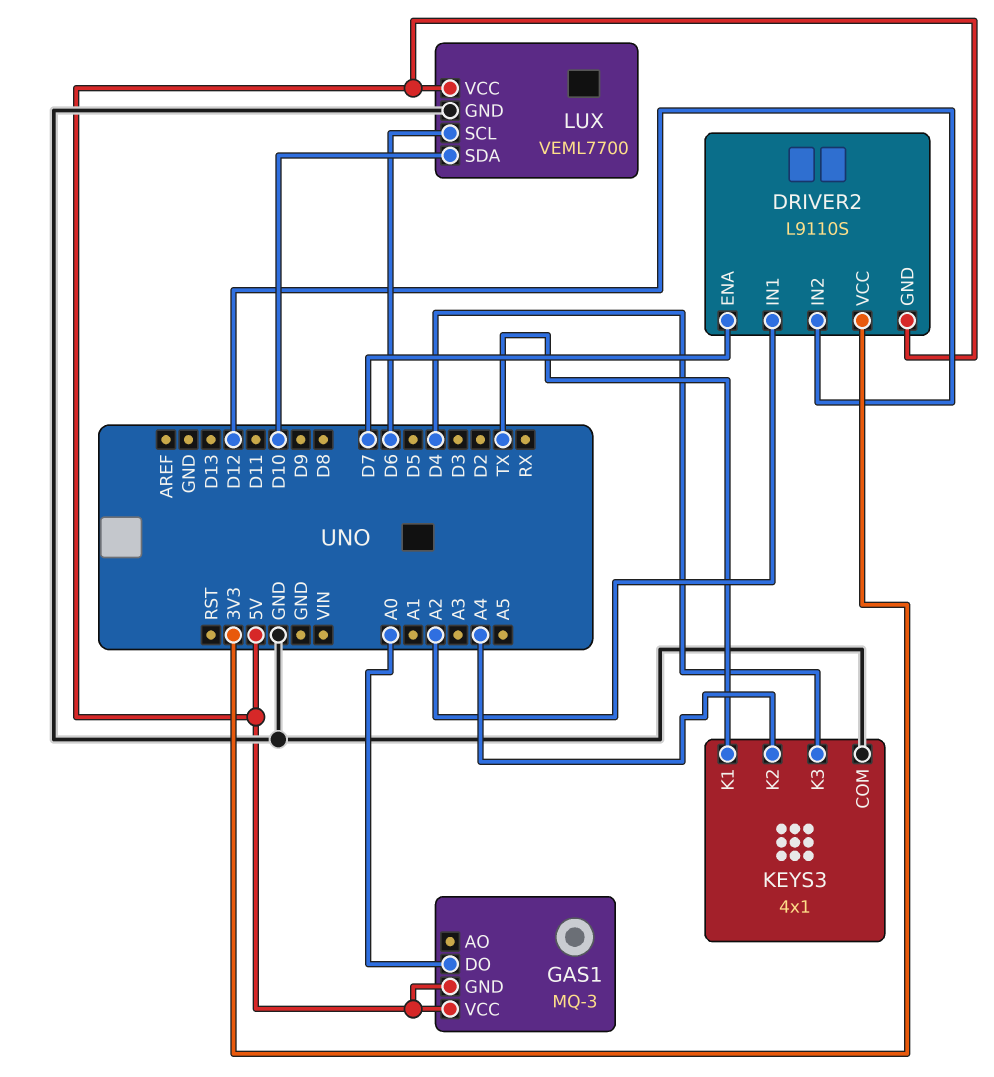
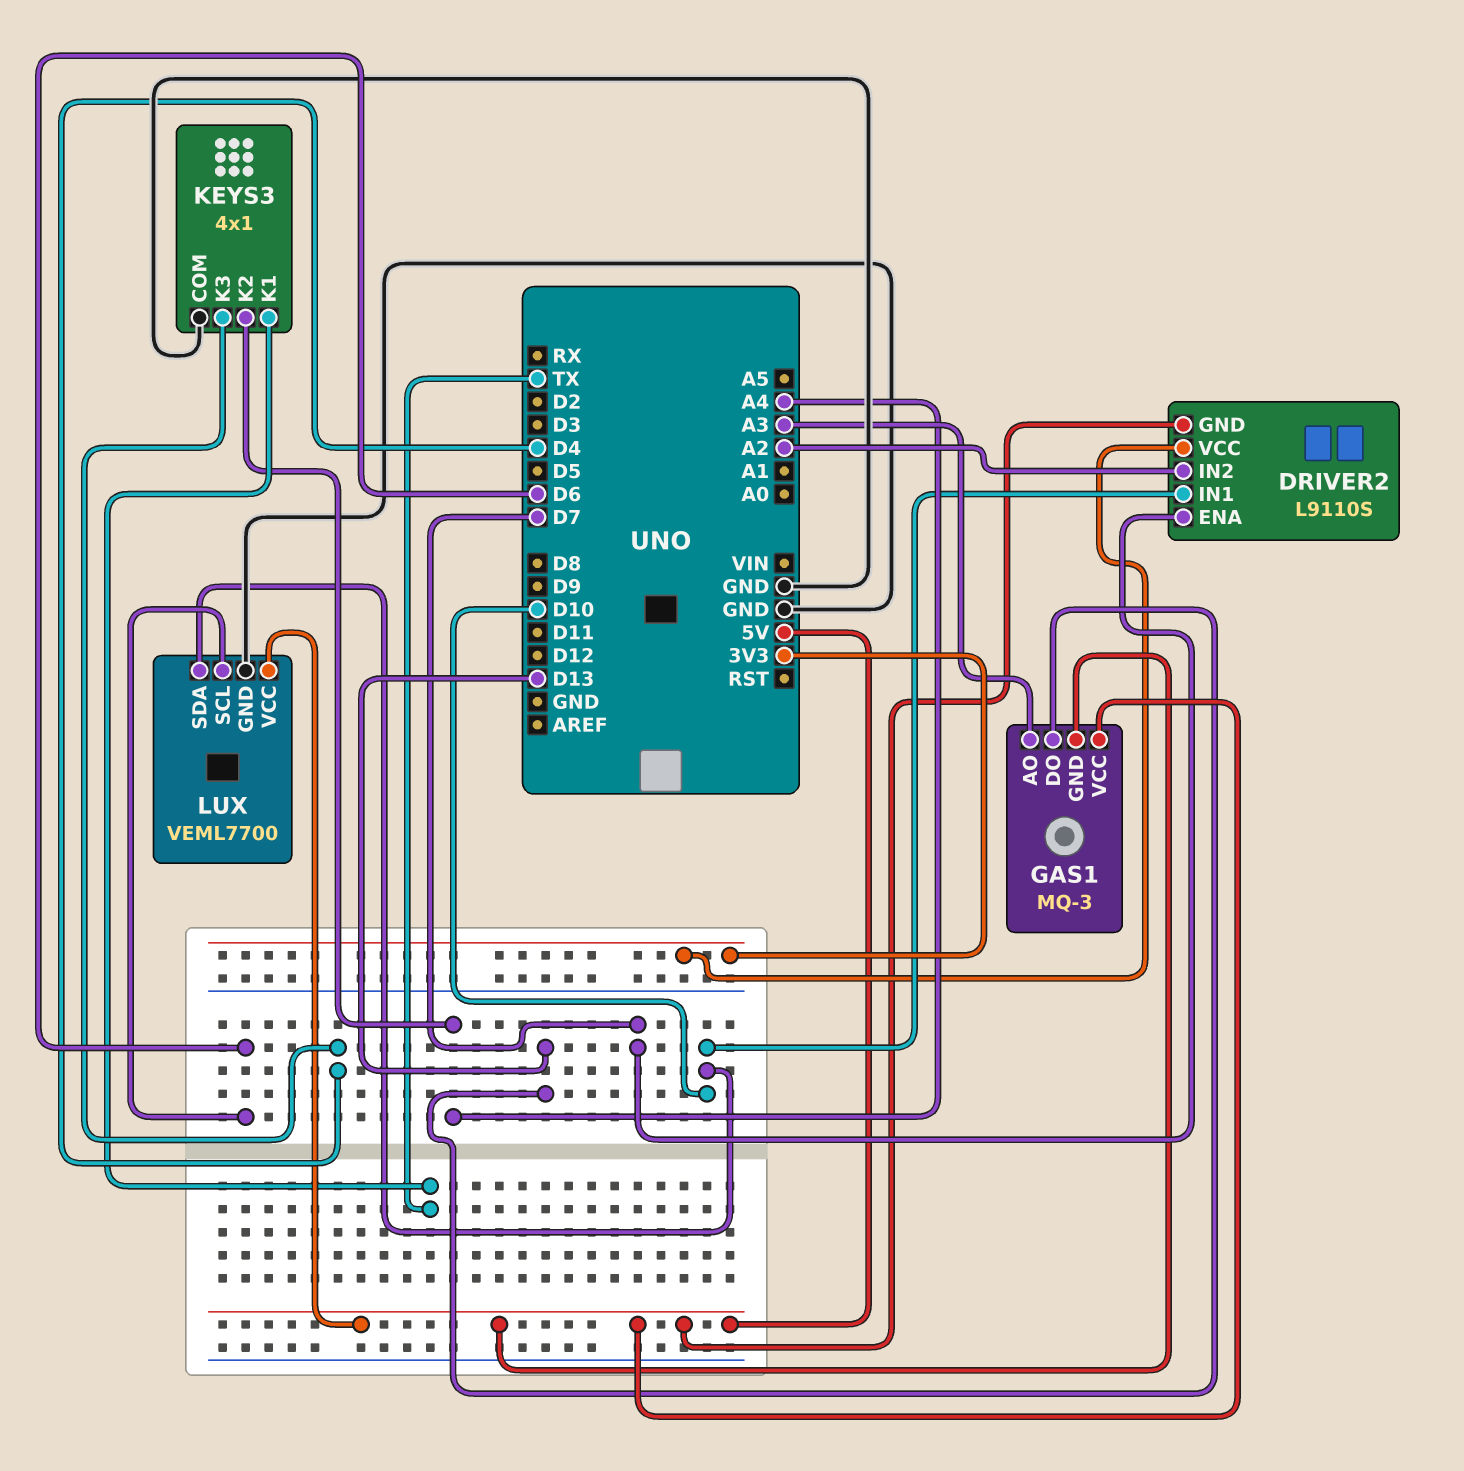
DRIVER2 pin IN1: A2 -> D10
DRIVER2 pin IN2: D12 -> A2
GAS1 pin AO: none -> A3
GAS1 pin DO: A0 -> D13

